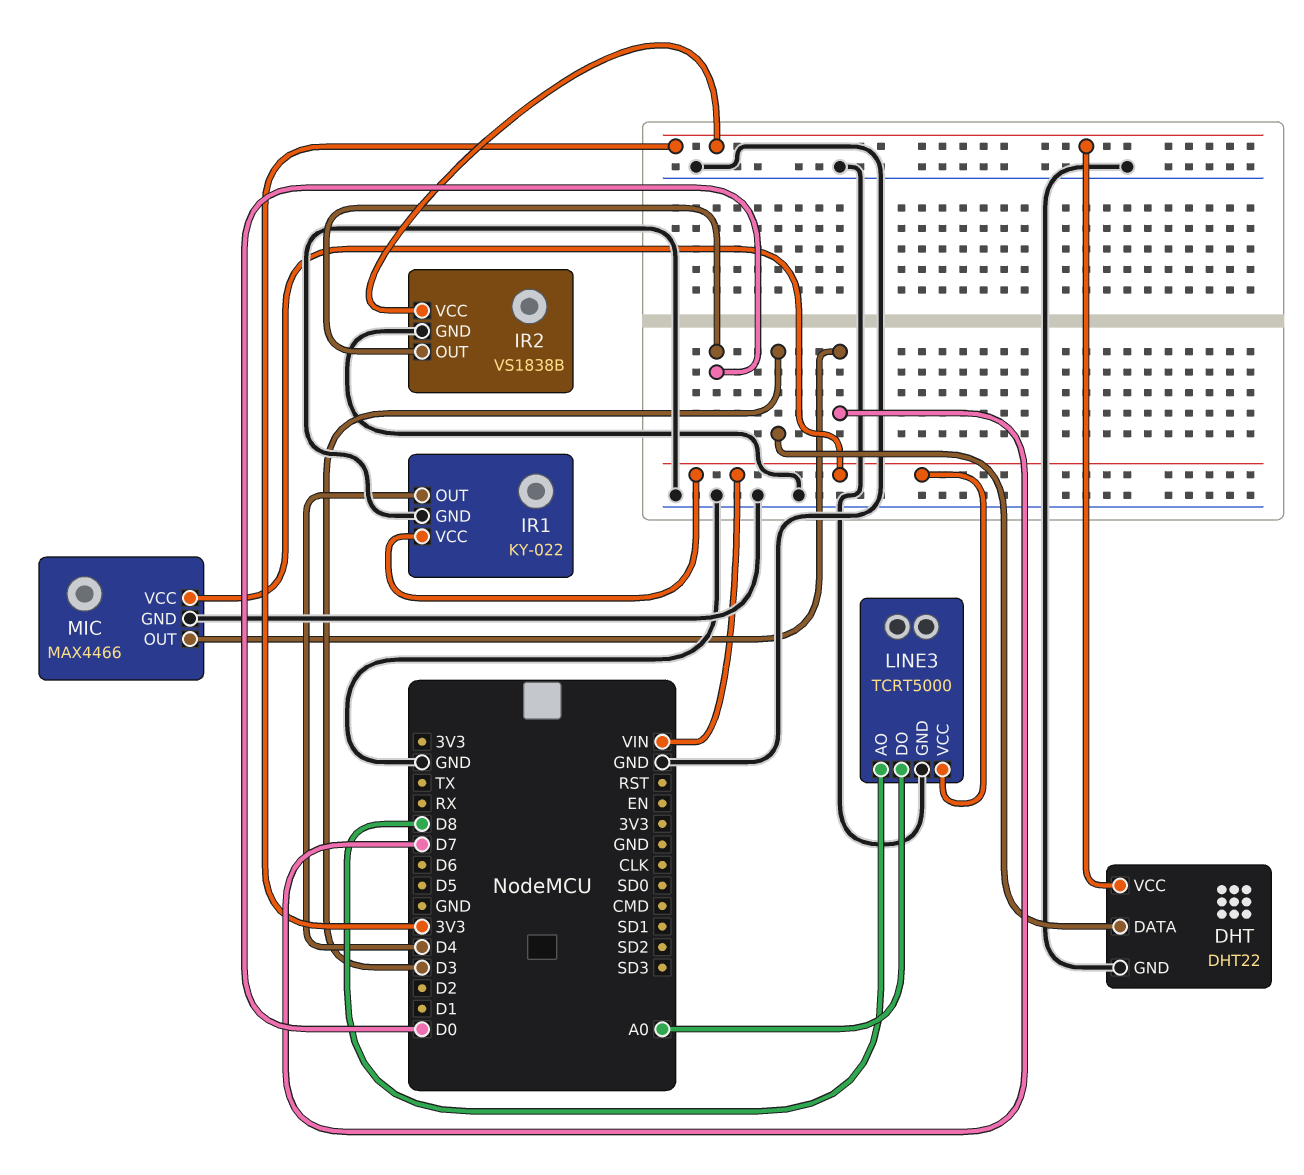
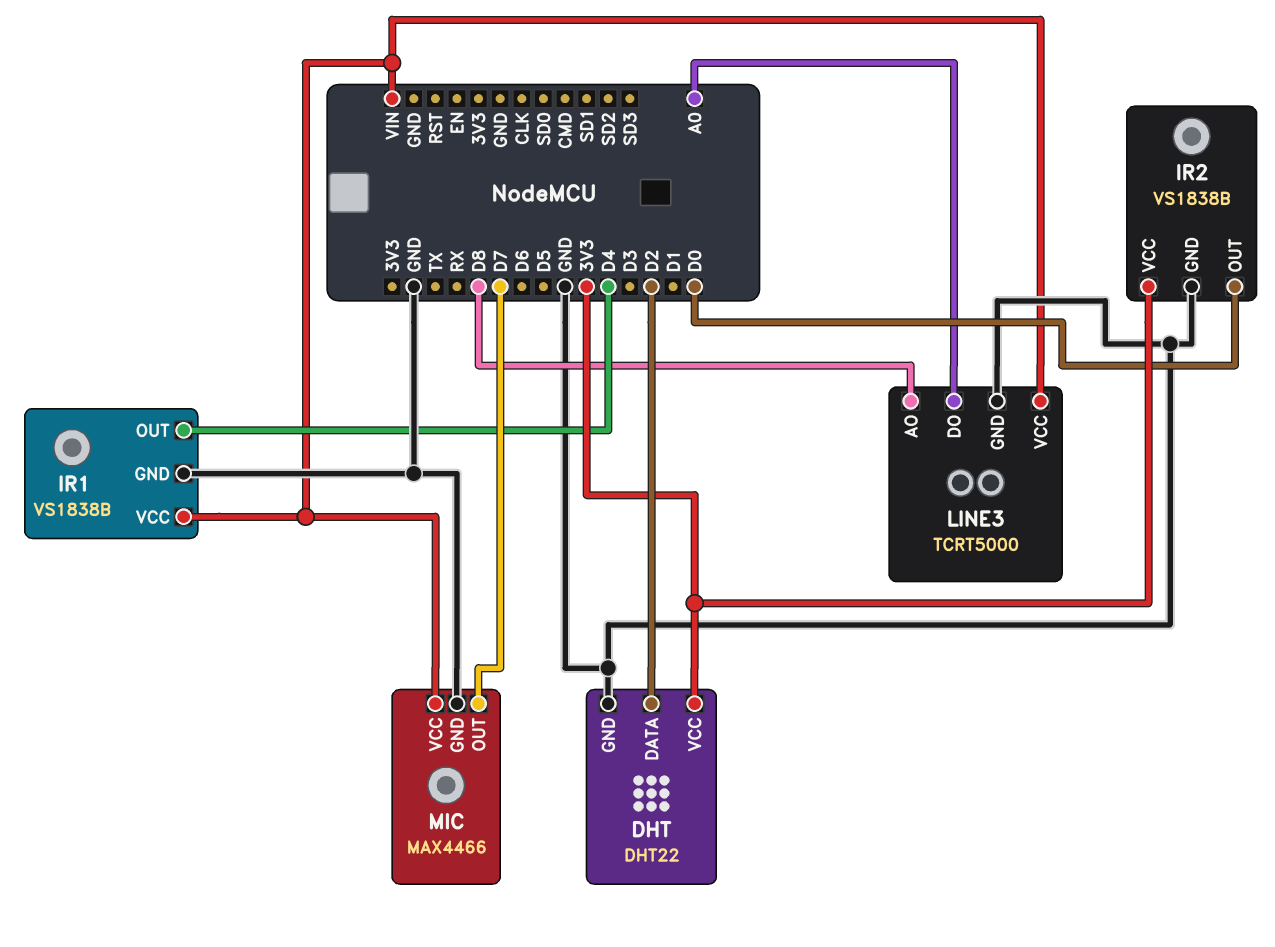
DHT pin DATA: D3 -> D2
IR1: KY-022 -> VS1838B

